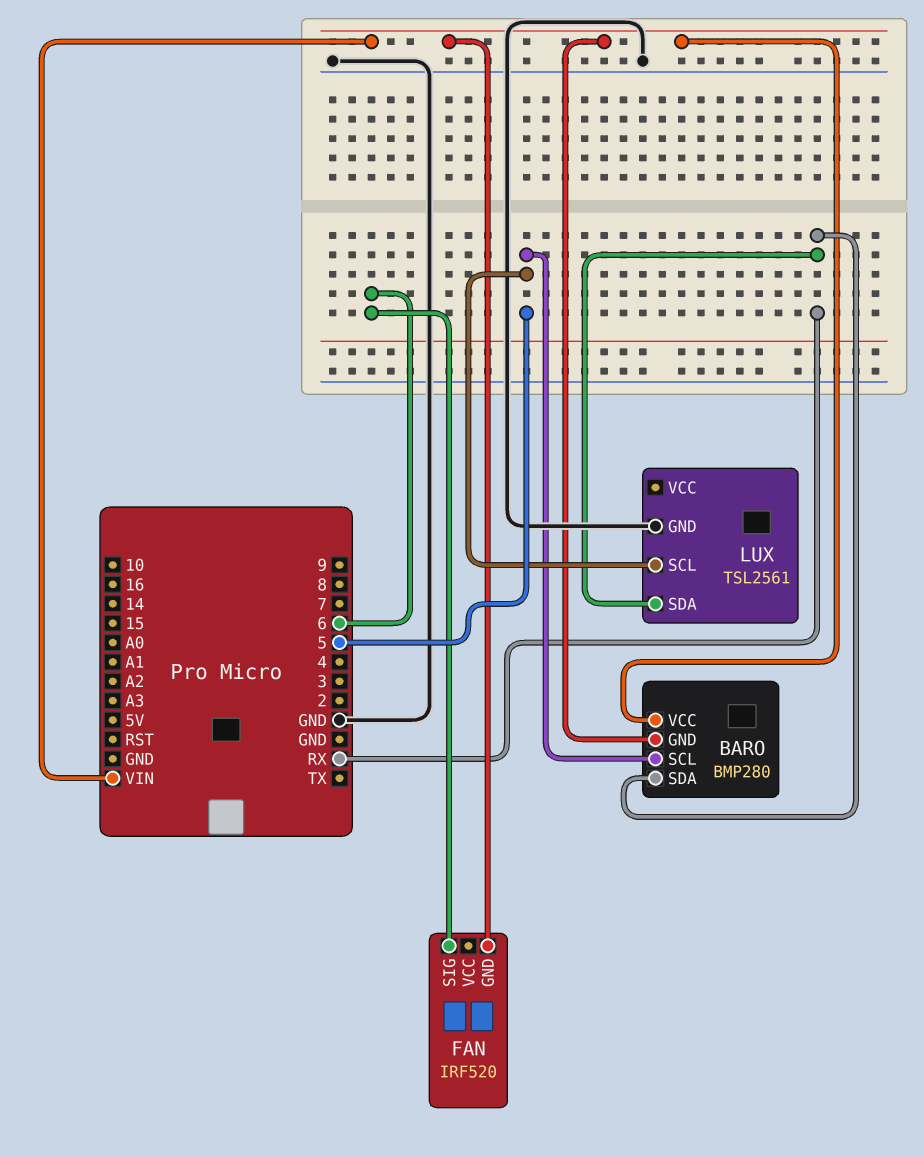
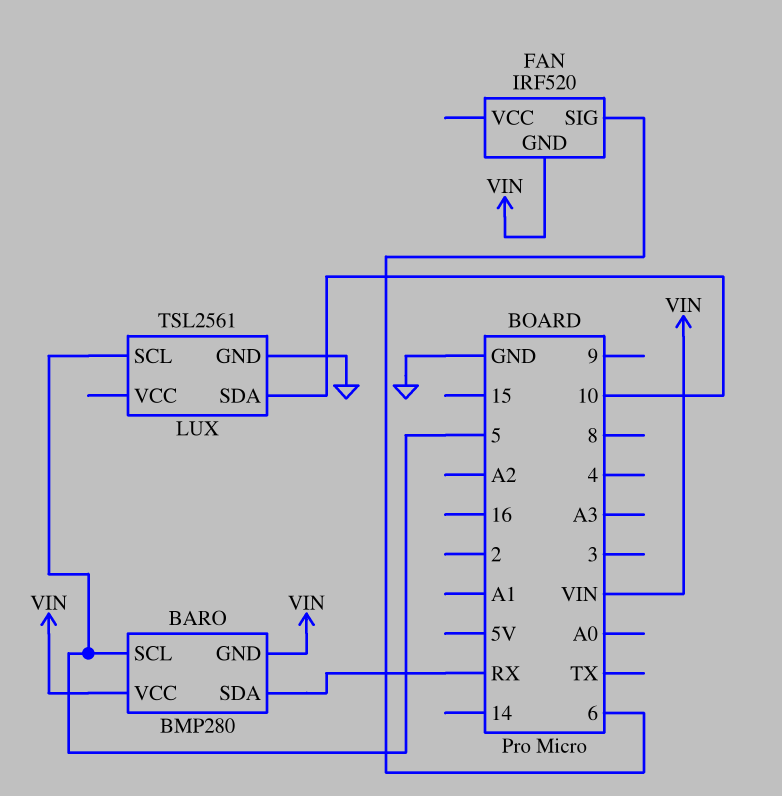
LUX pin SDA: RX -> 10

